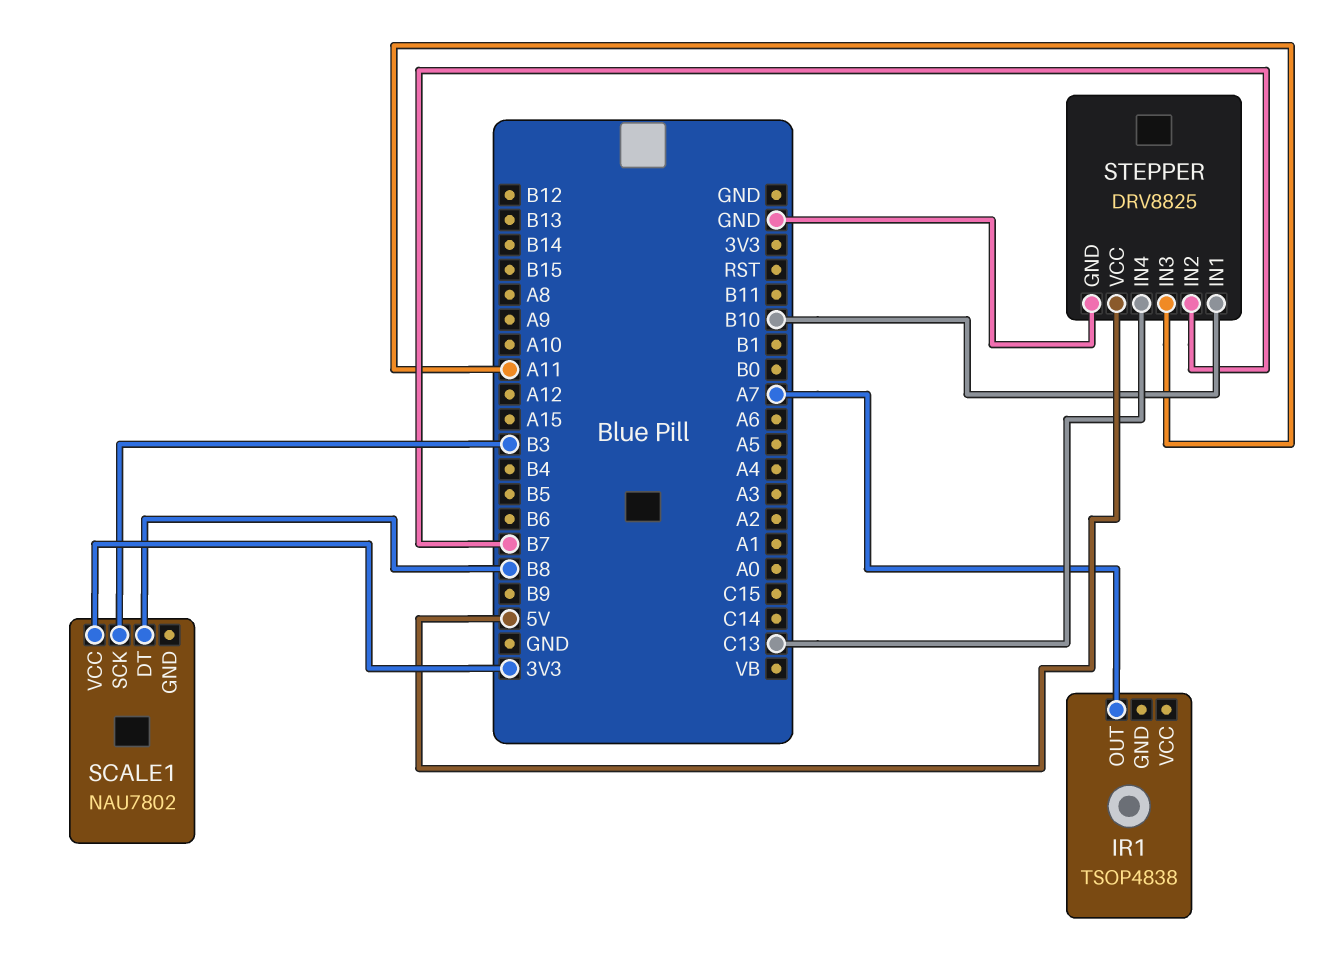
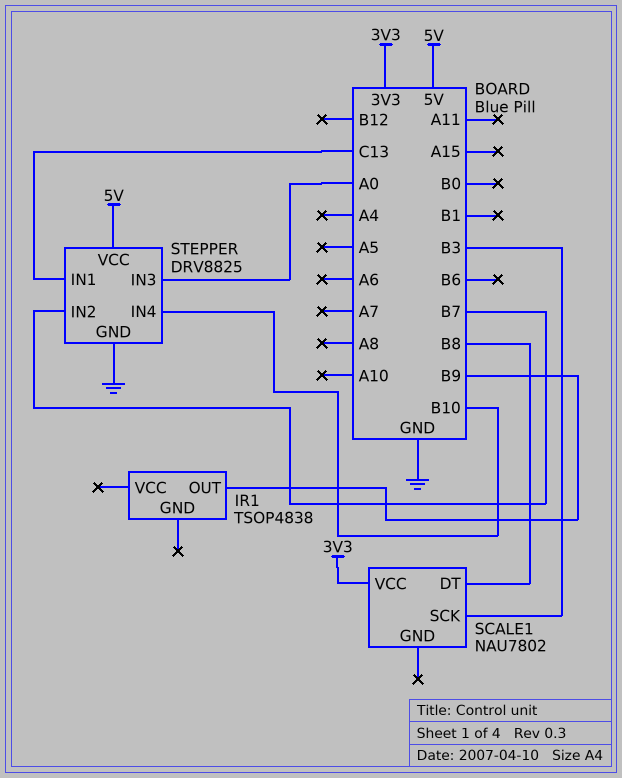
IR1 pin OUT: A7 -> B9
STEPPER pin IN1: B10 -> C13
STEPPER pin IN3: A11 -> A0
STEPPER pin IN4: C13 -> B10

